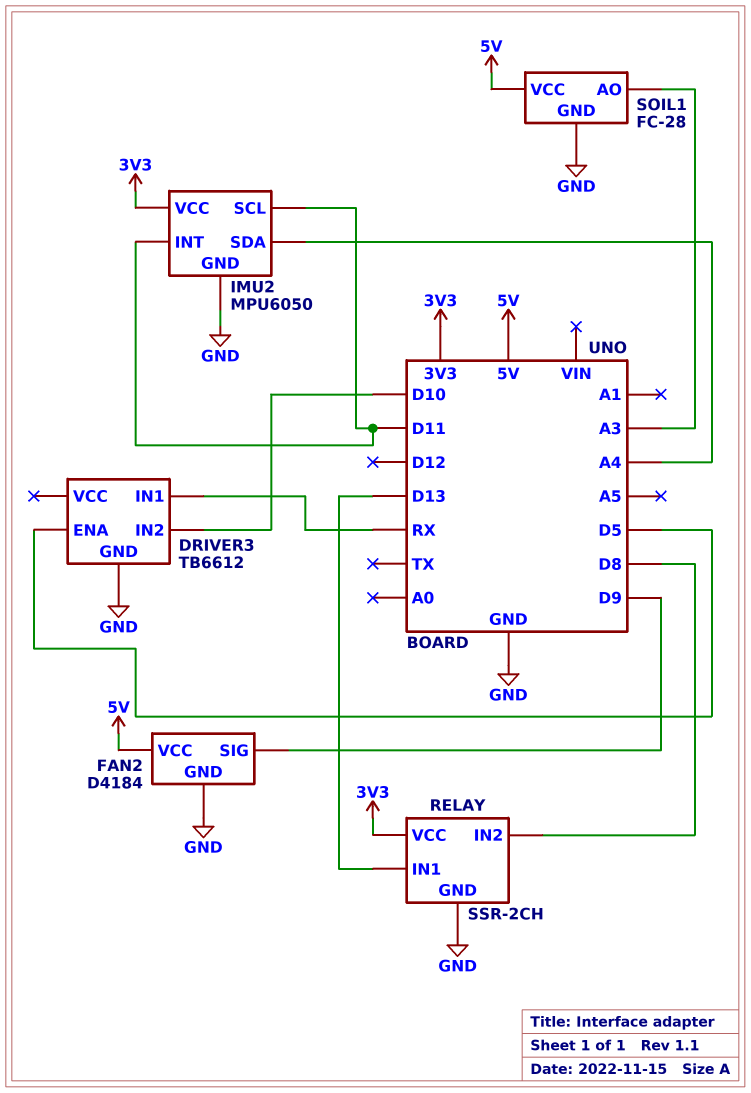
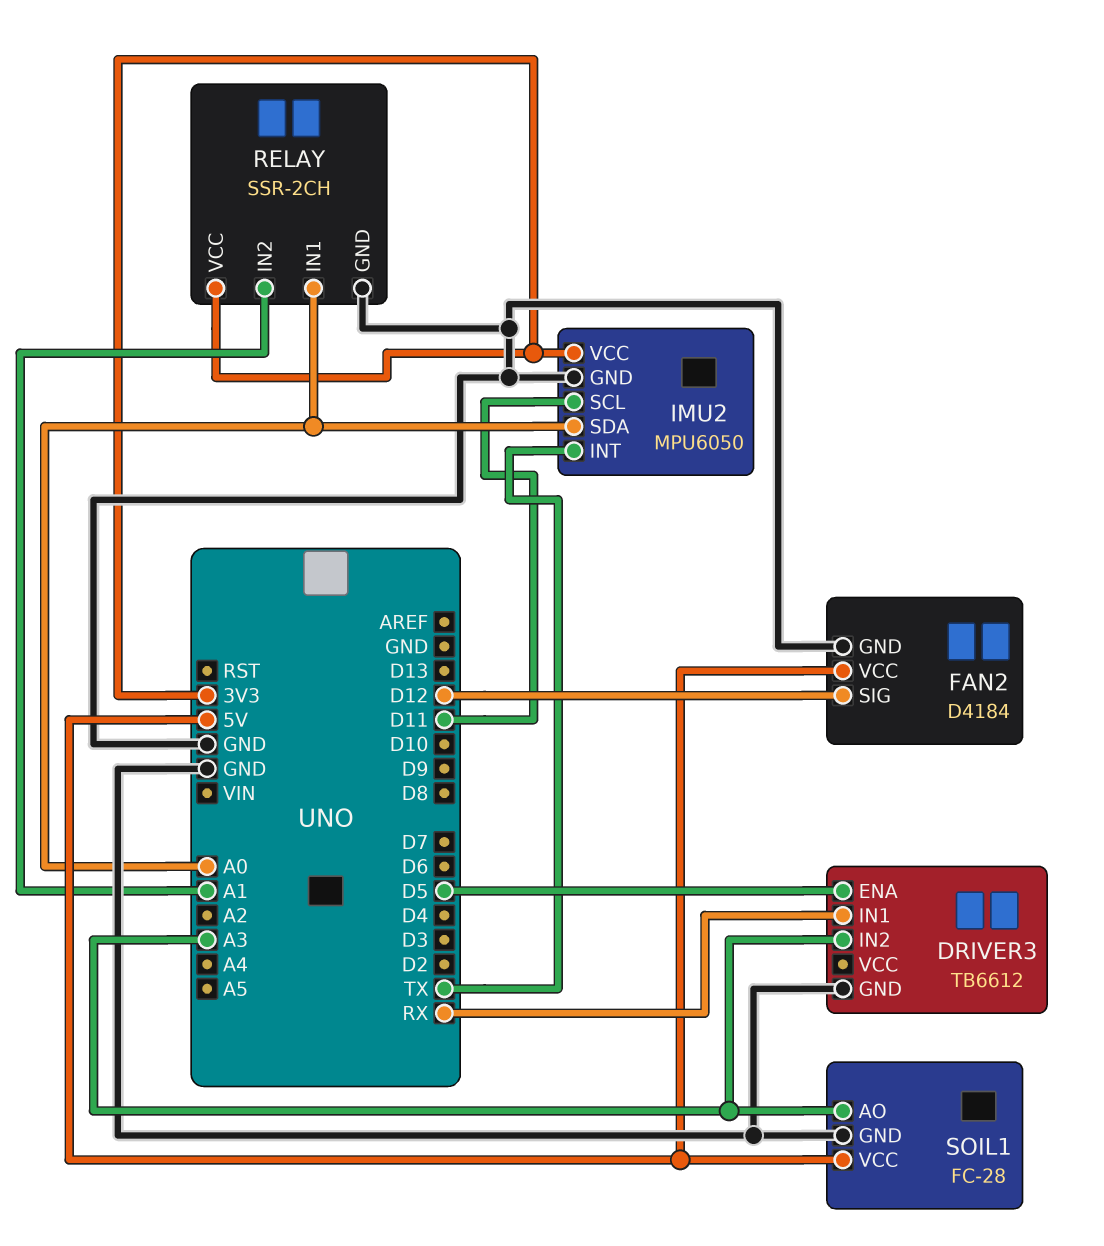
DRIVER3 pin IN2: D10 -> A3
FAN2 pin SIG: D9 -> D12
IMU2 pin INT: D11 -> TX
IMU2 pin SDA: A4 -> A0
RELAY pin IN1: D13 -> A0
RELAY pin IN2: D8 -> A1

